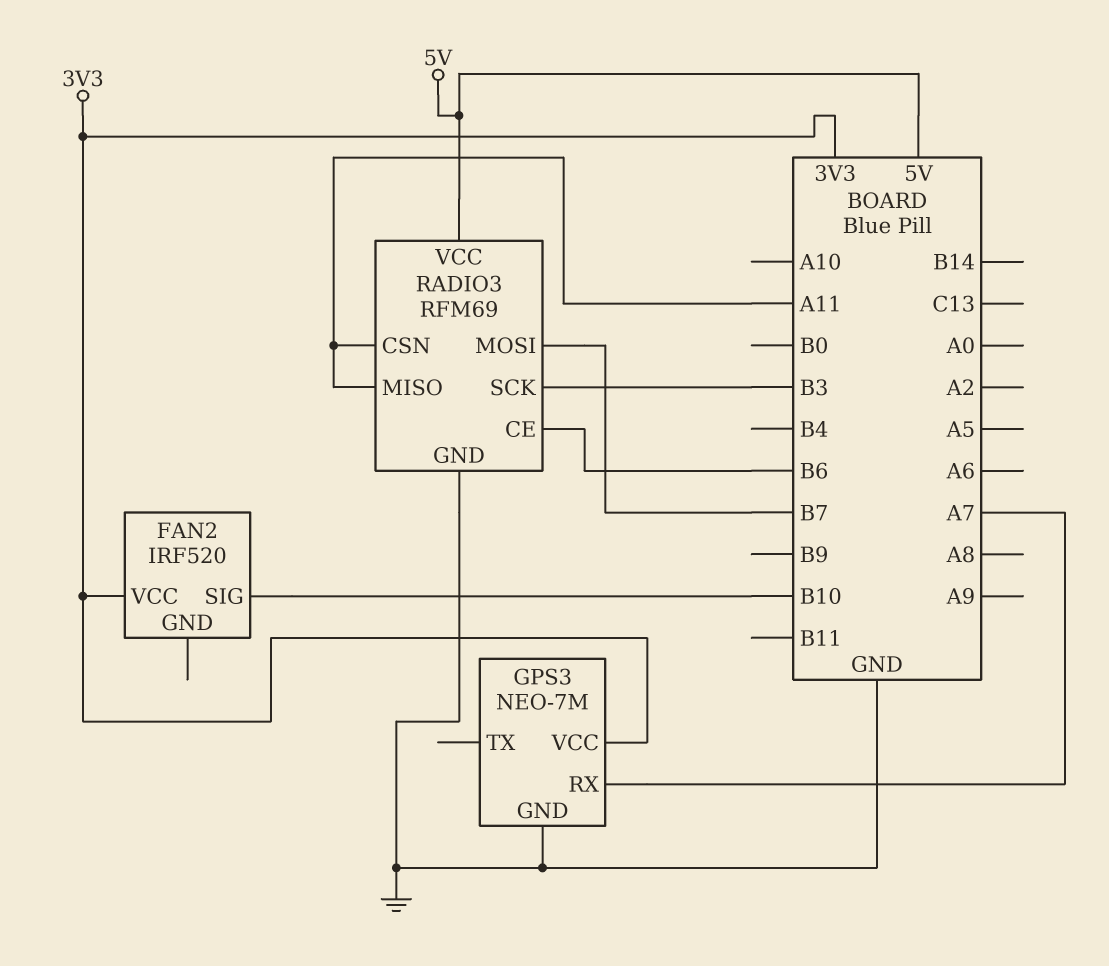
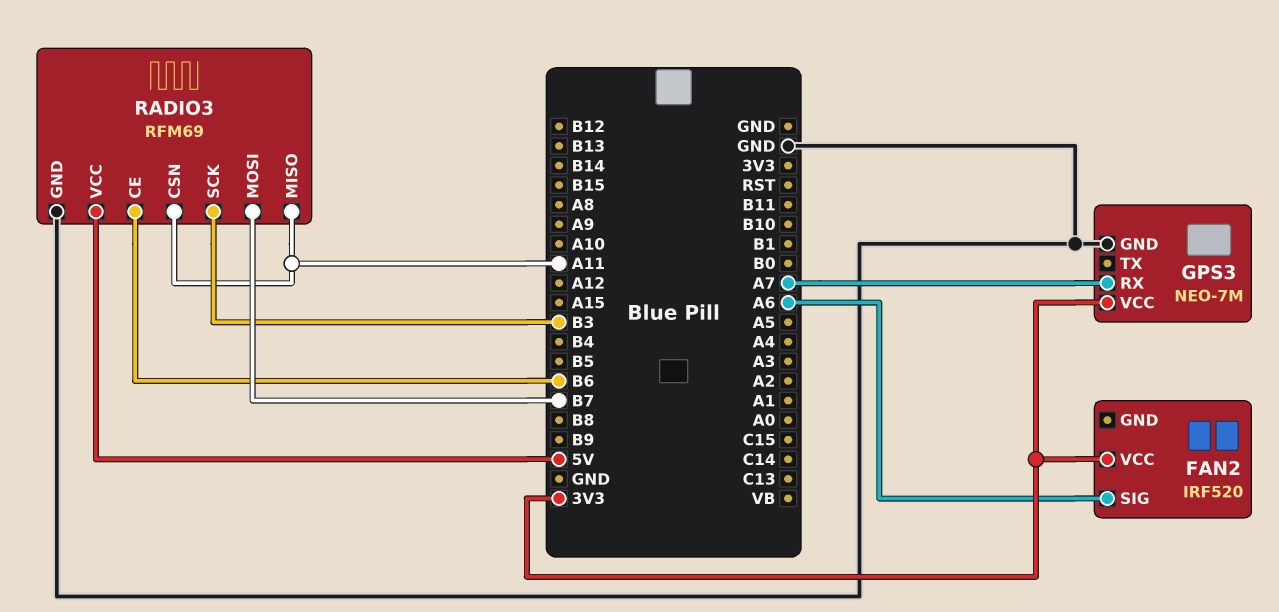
FAN2 pin SIG: B10 -> A6

